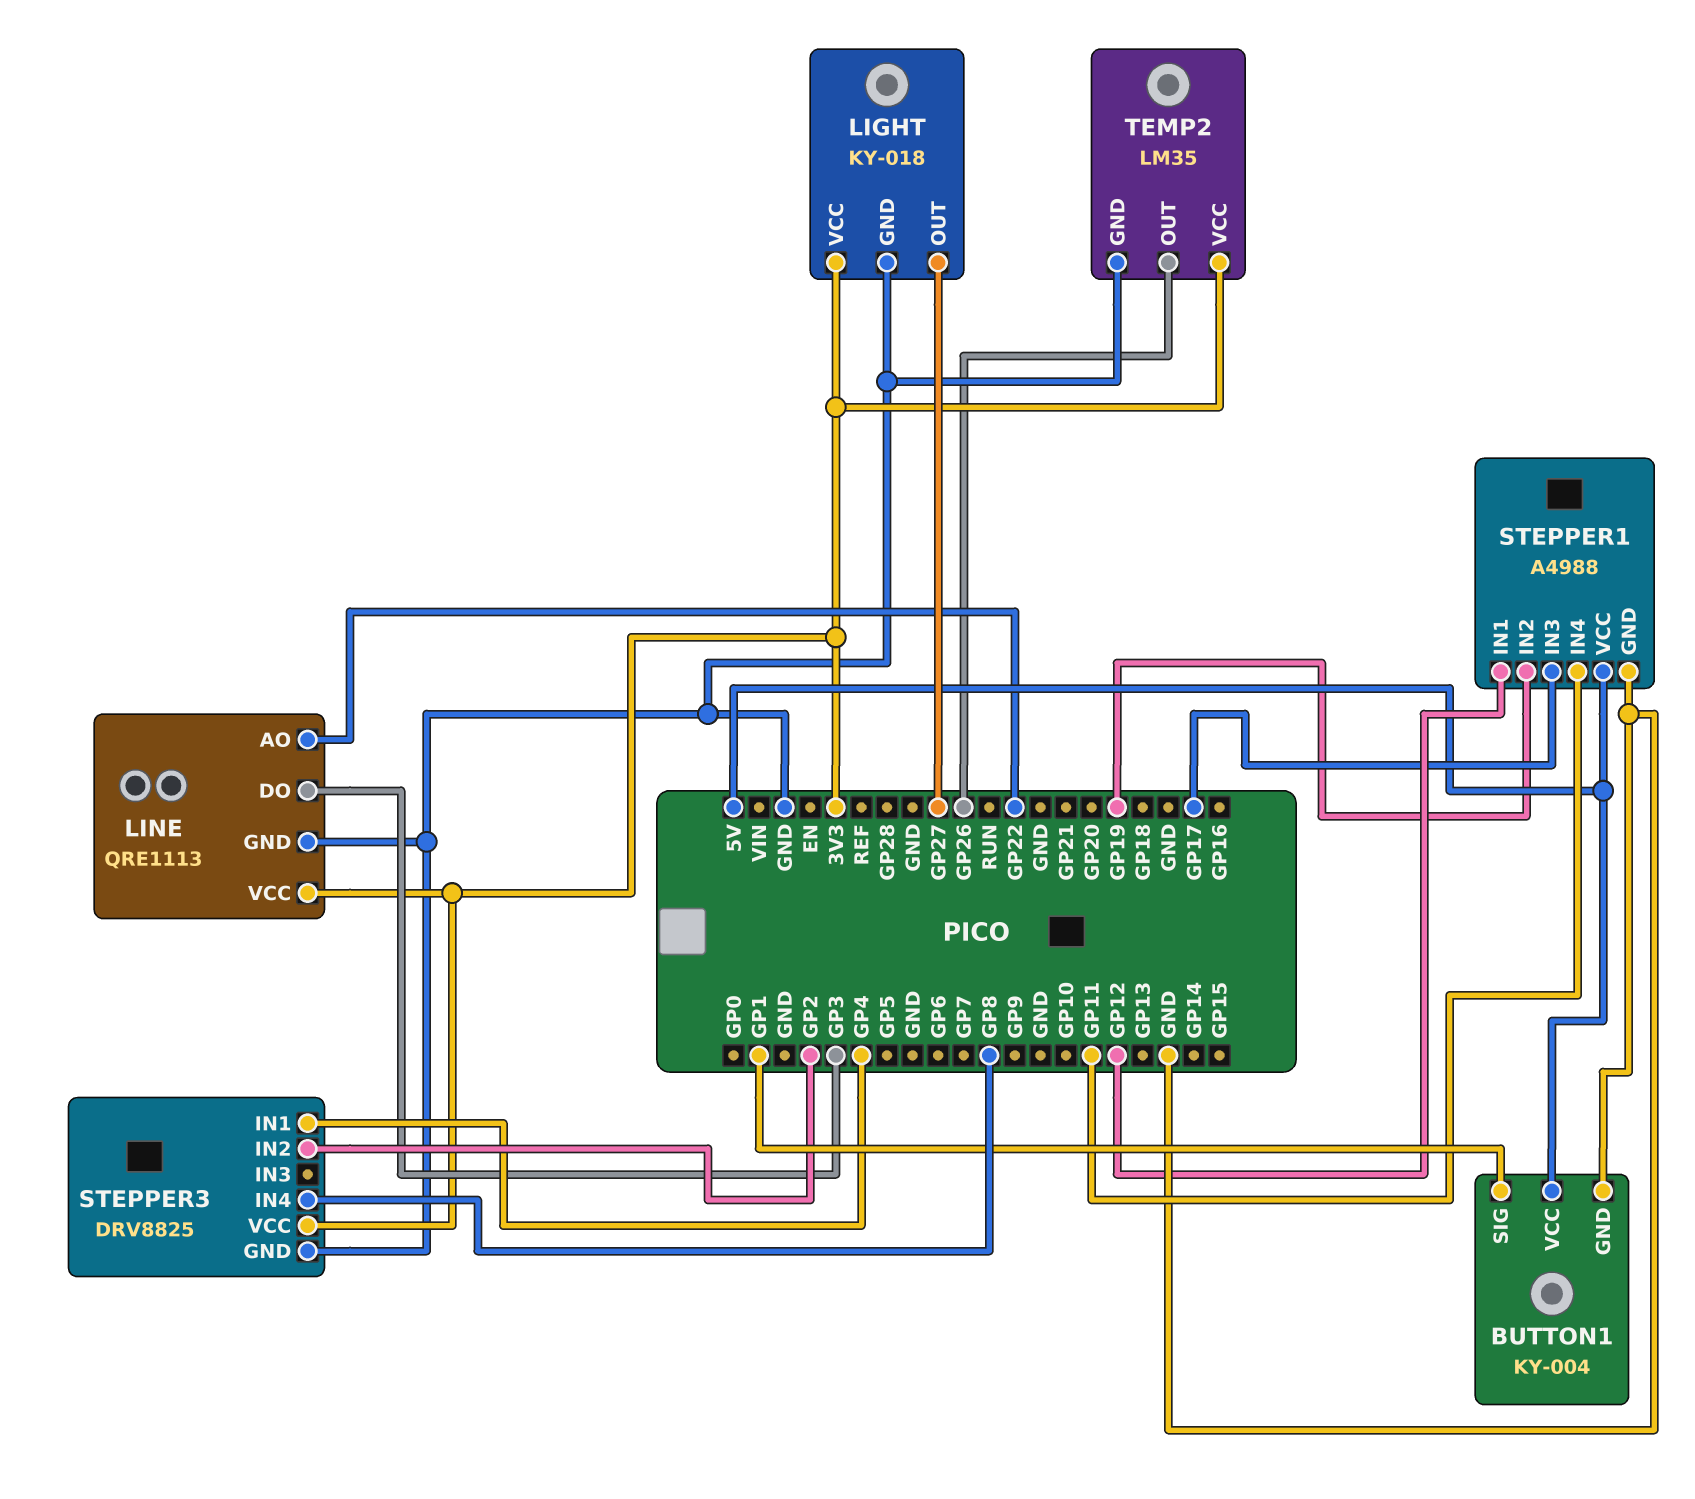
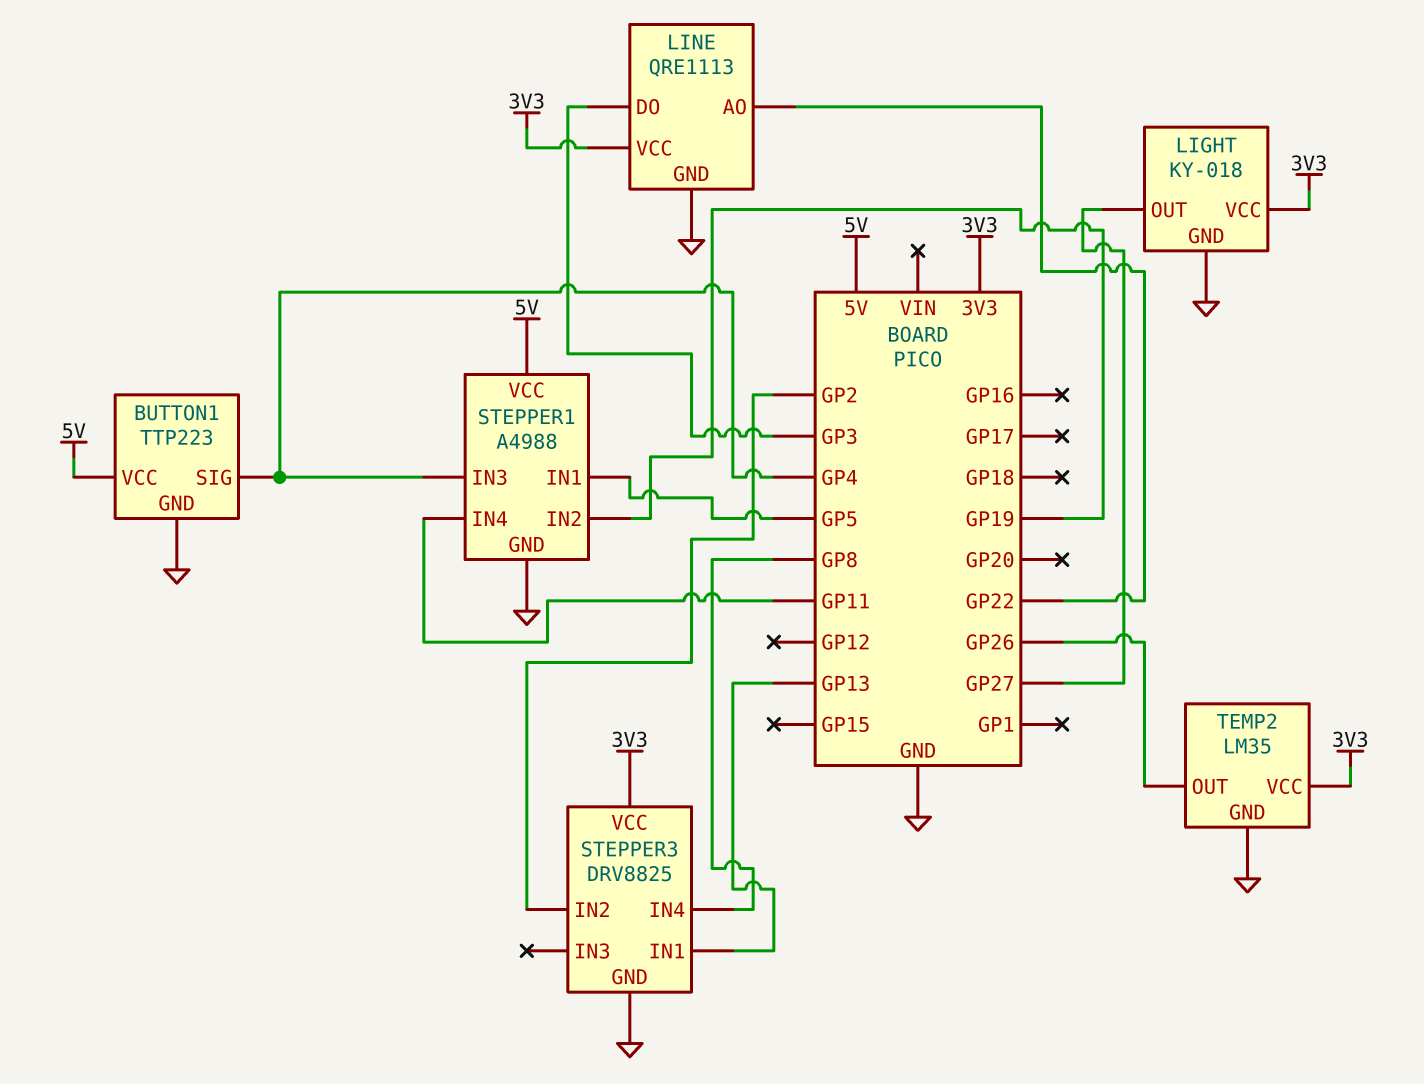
BUTTON1: KY-004 -> TTP223
BUTTON1 pin SIG: GP1 -> GP4
STEPPER1 pin IN1: GP12 -> GP5
STEPPER1 pin IN3: GP17 -> GP4
STEPPER3 pin IN1: GP4 -> GP13

